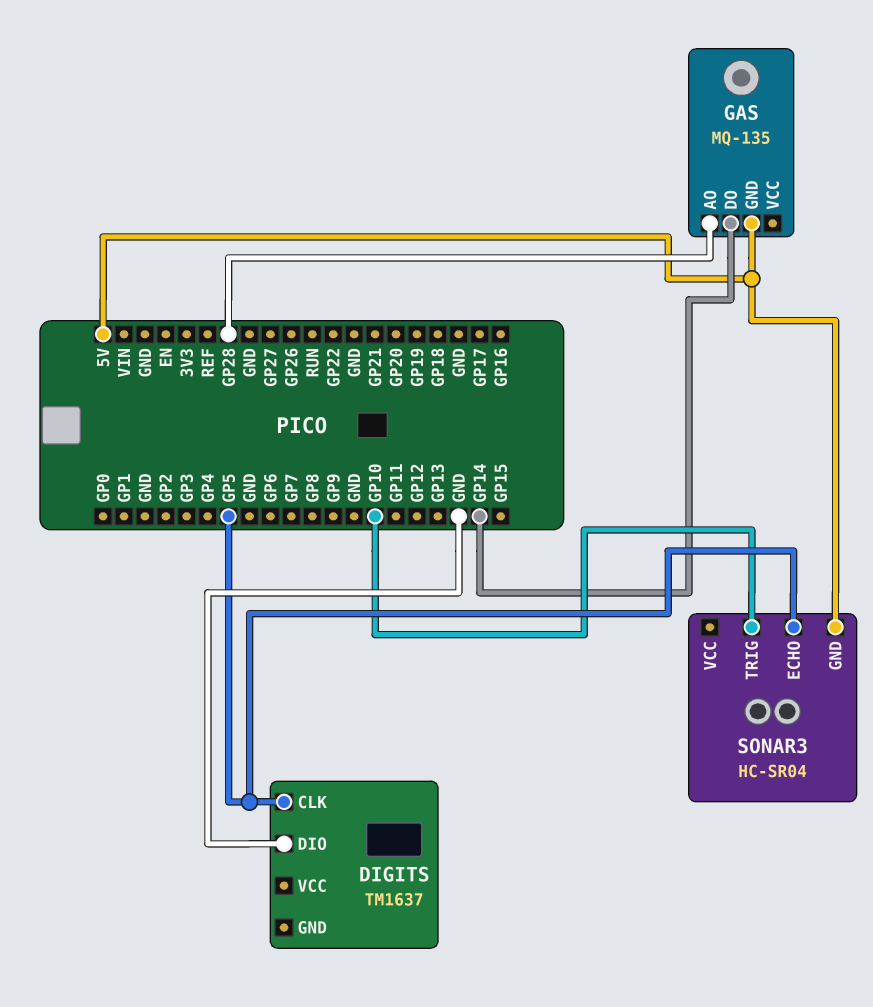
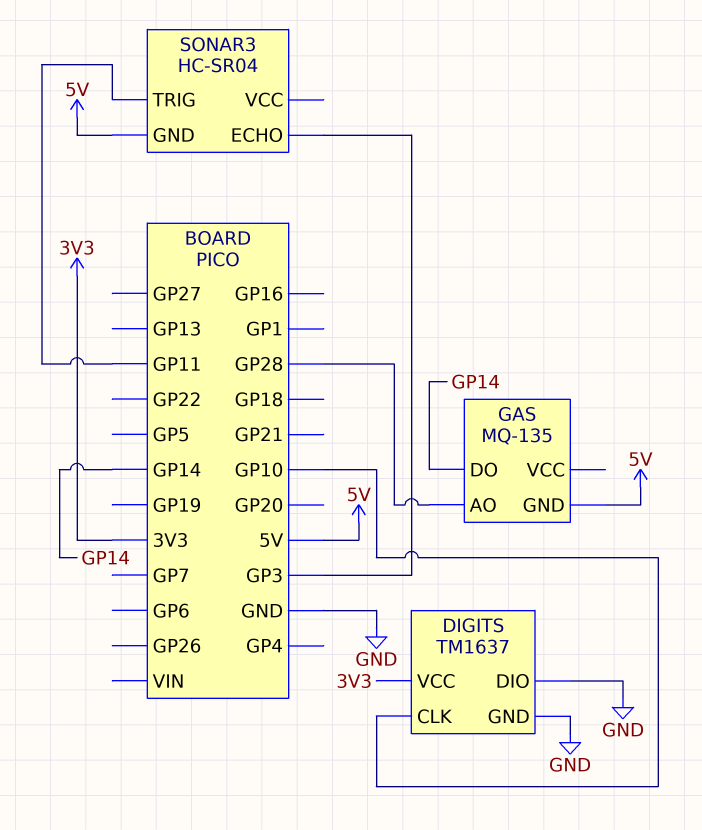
DIGITS pin CLK: GP5 -> GP10
DIGITS pin GND: none -> GND
DIGITS pin VCC: none -> 3V3
SONAR3 pin ECHO: GP5 -> GP3
SONAR3 pin TRIG: GP10 -> GP11

